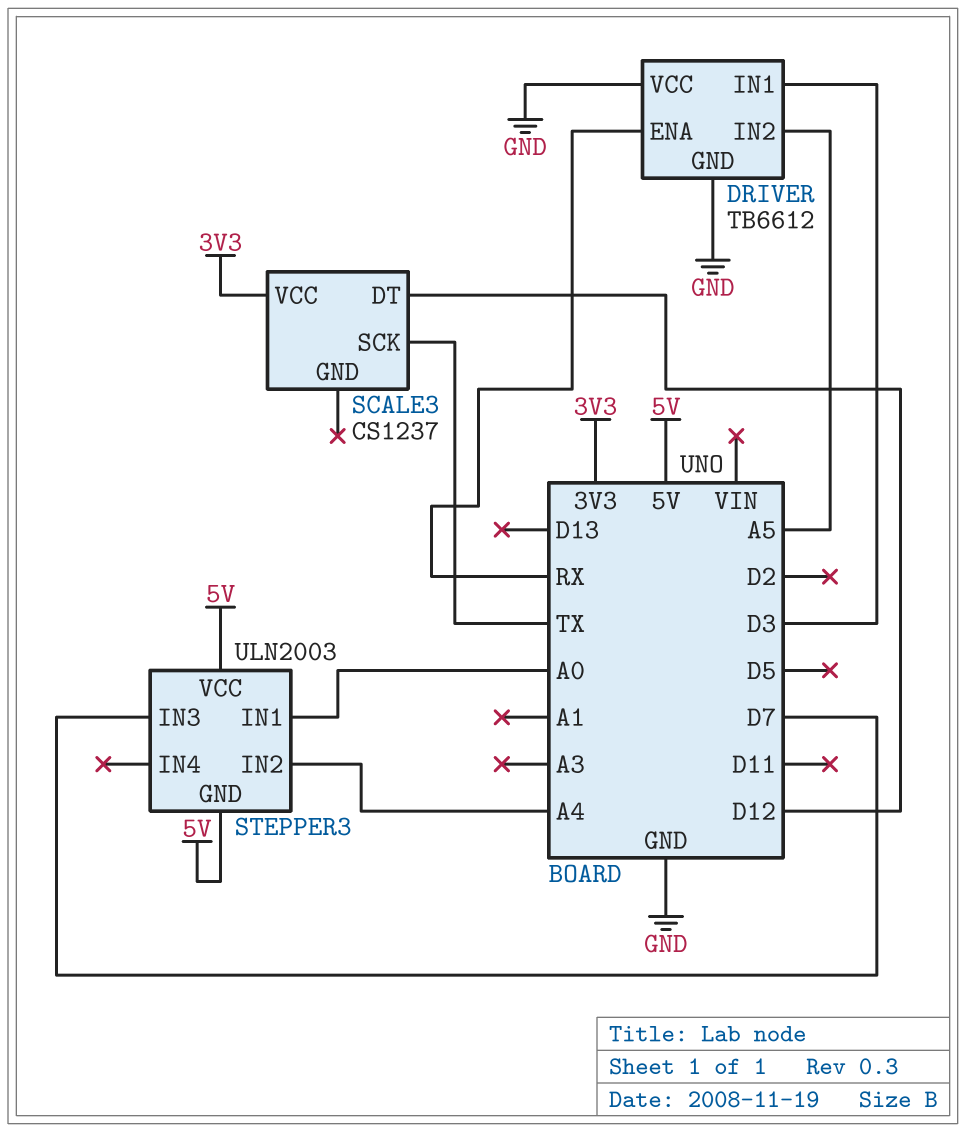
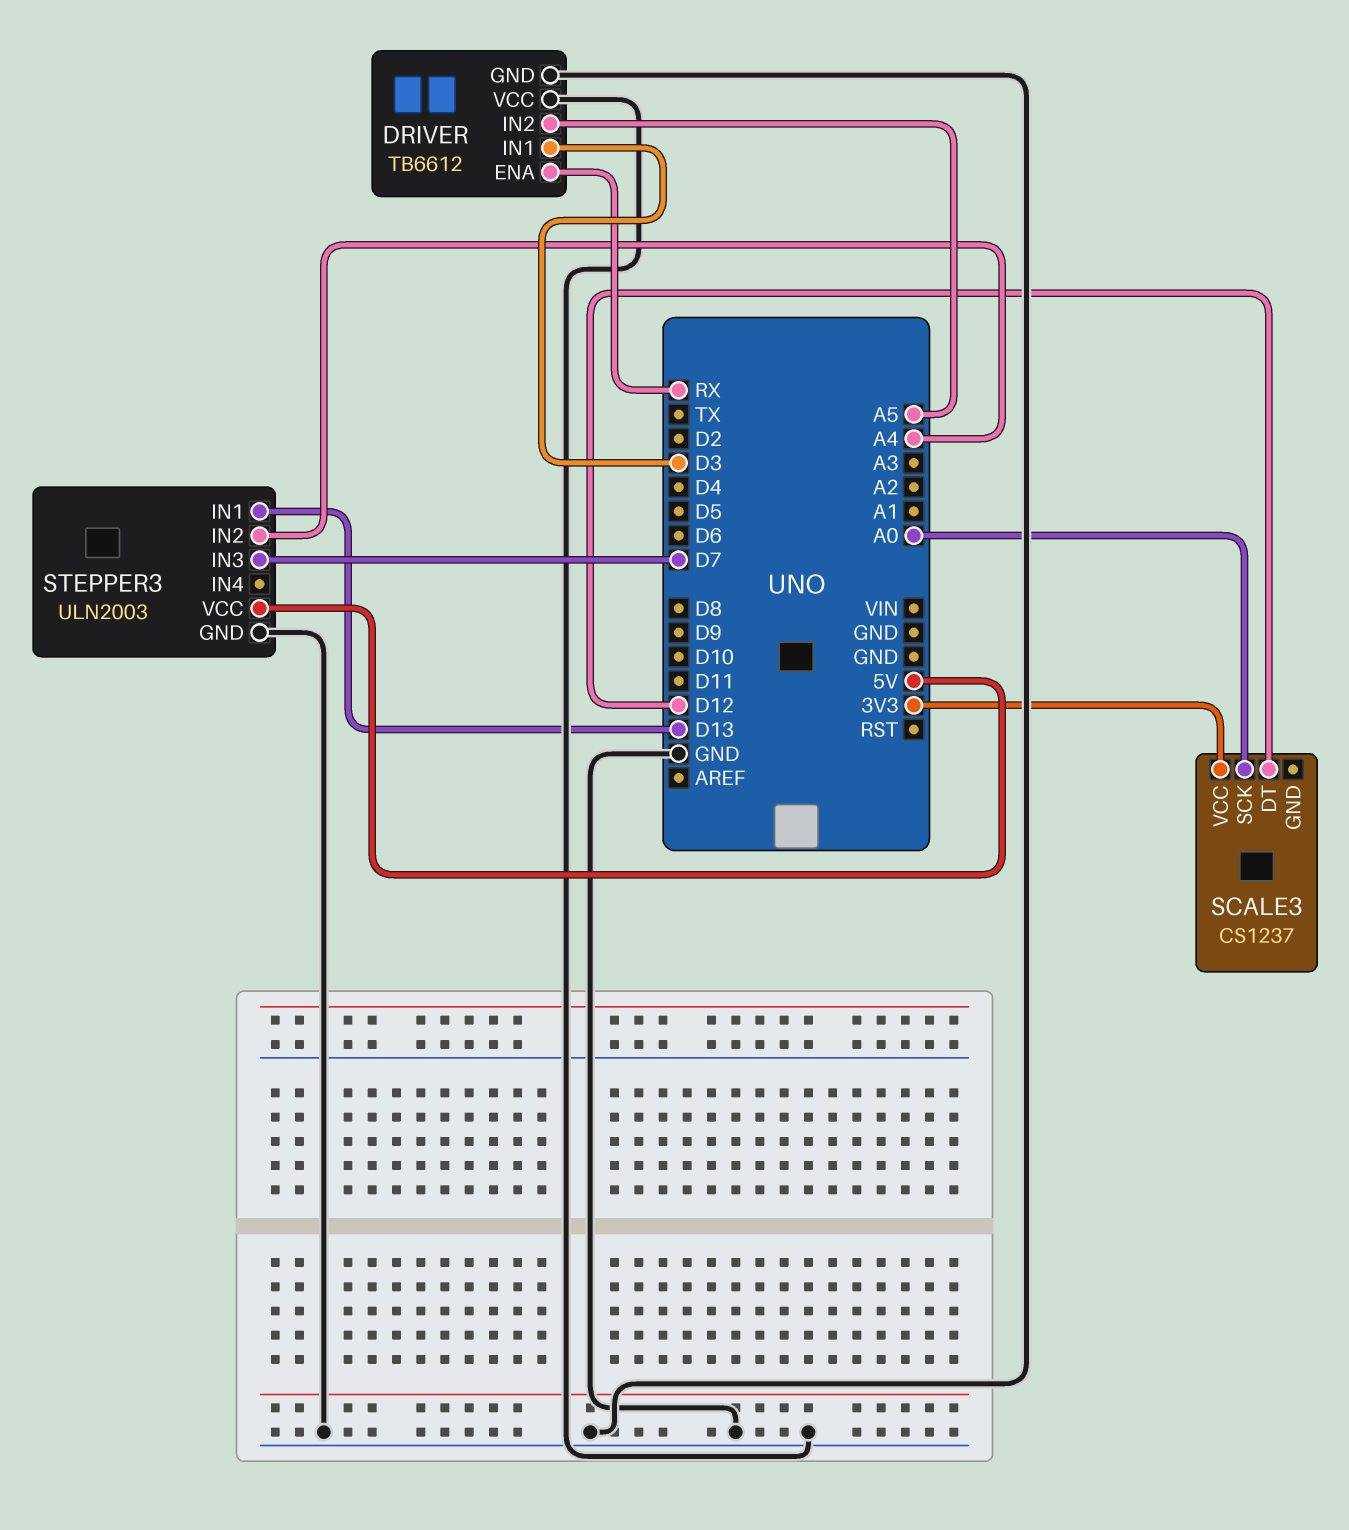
SCALE3 pin SCK: TX -> A0
STEPPER3 pin GND: 5V -> GND
STEPPER3 pin IN1: A0 -> D13

